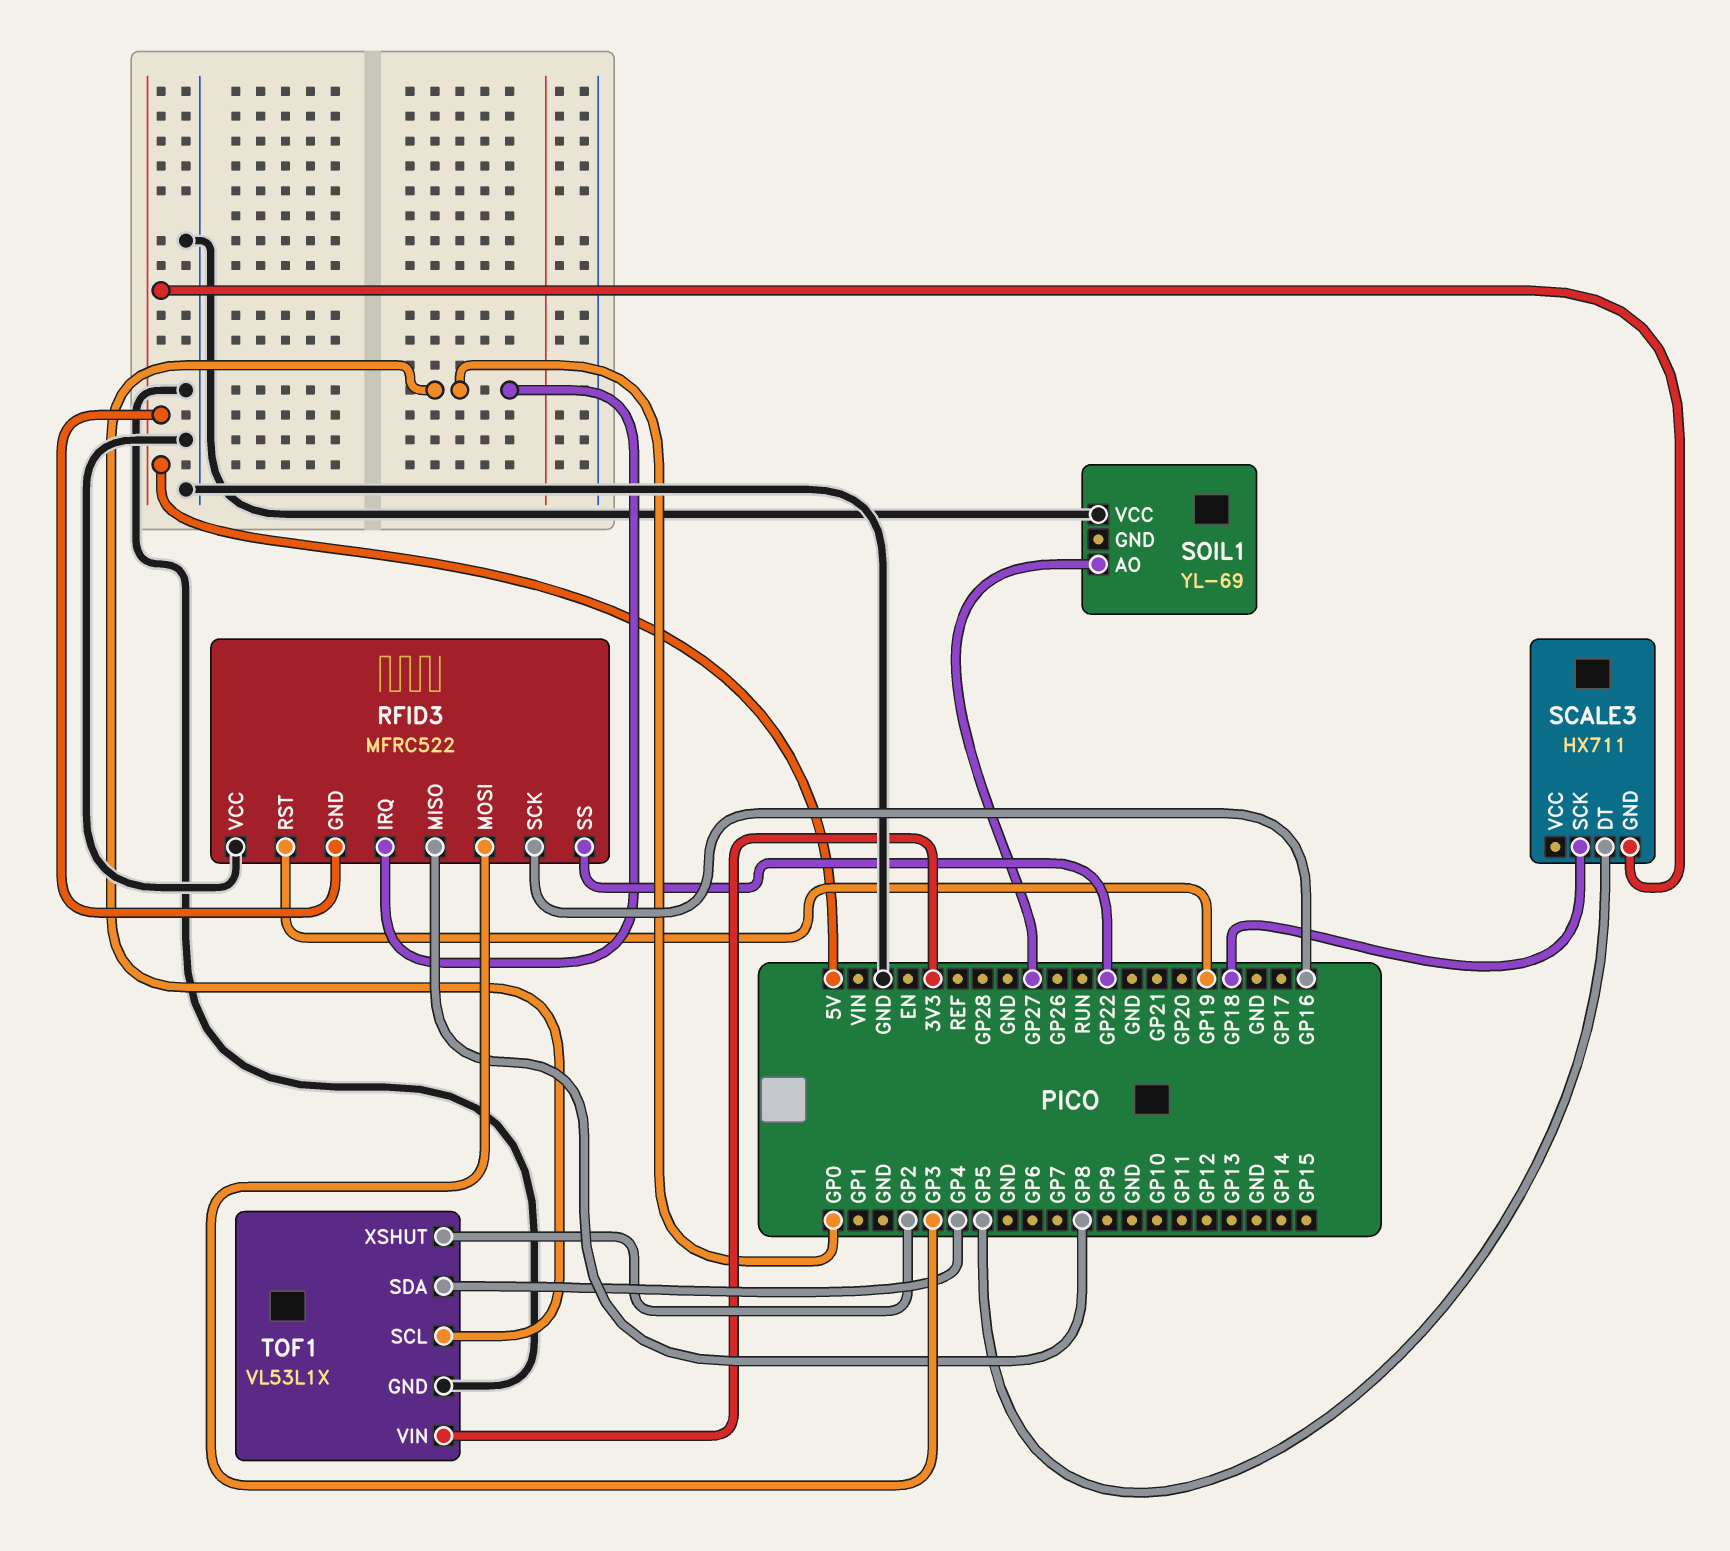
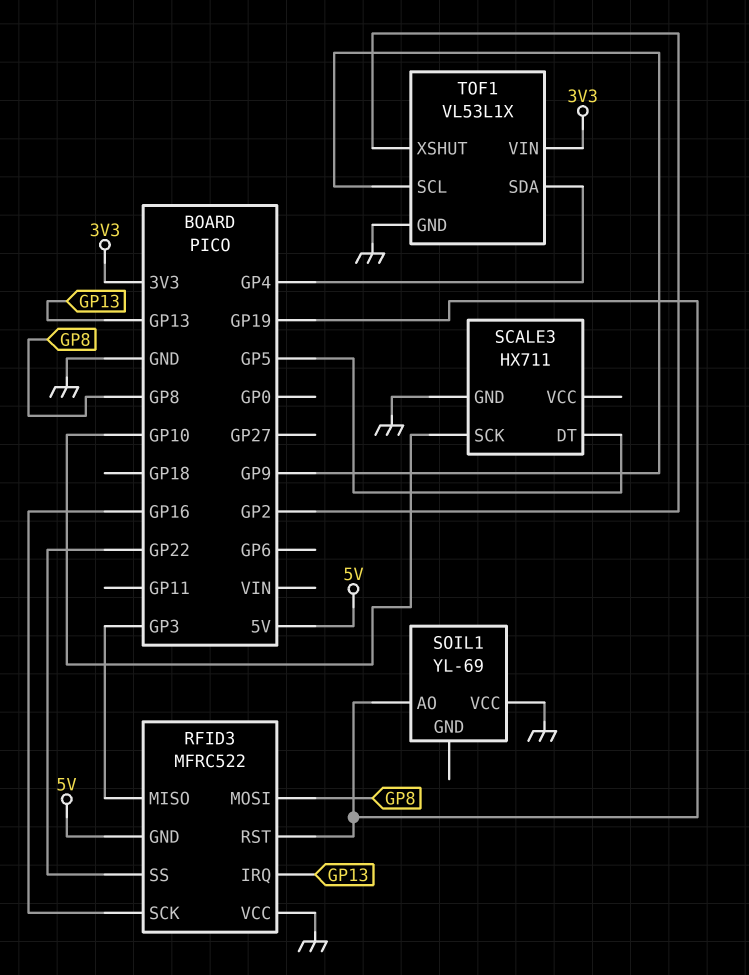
RFID3 pin IRQ: GP0 -> GP13
RFID3 pin MISO: GP8 -> GP3
RFID3 pin MOSI: GP3 -> GP8
SCALE3 pin GND: 5V -> GND
SCALE3 pin SCK: GP18 -> GP10
SOIL1 pin AO: GP27 -> GP19
TOF1 pin SCL: GP0 -> GP9

